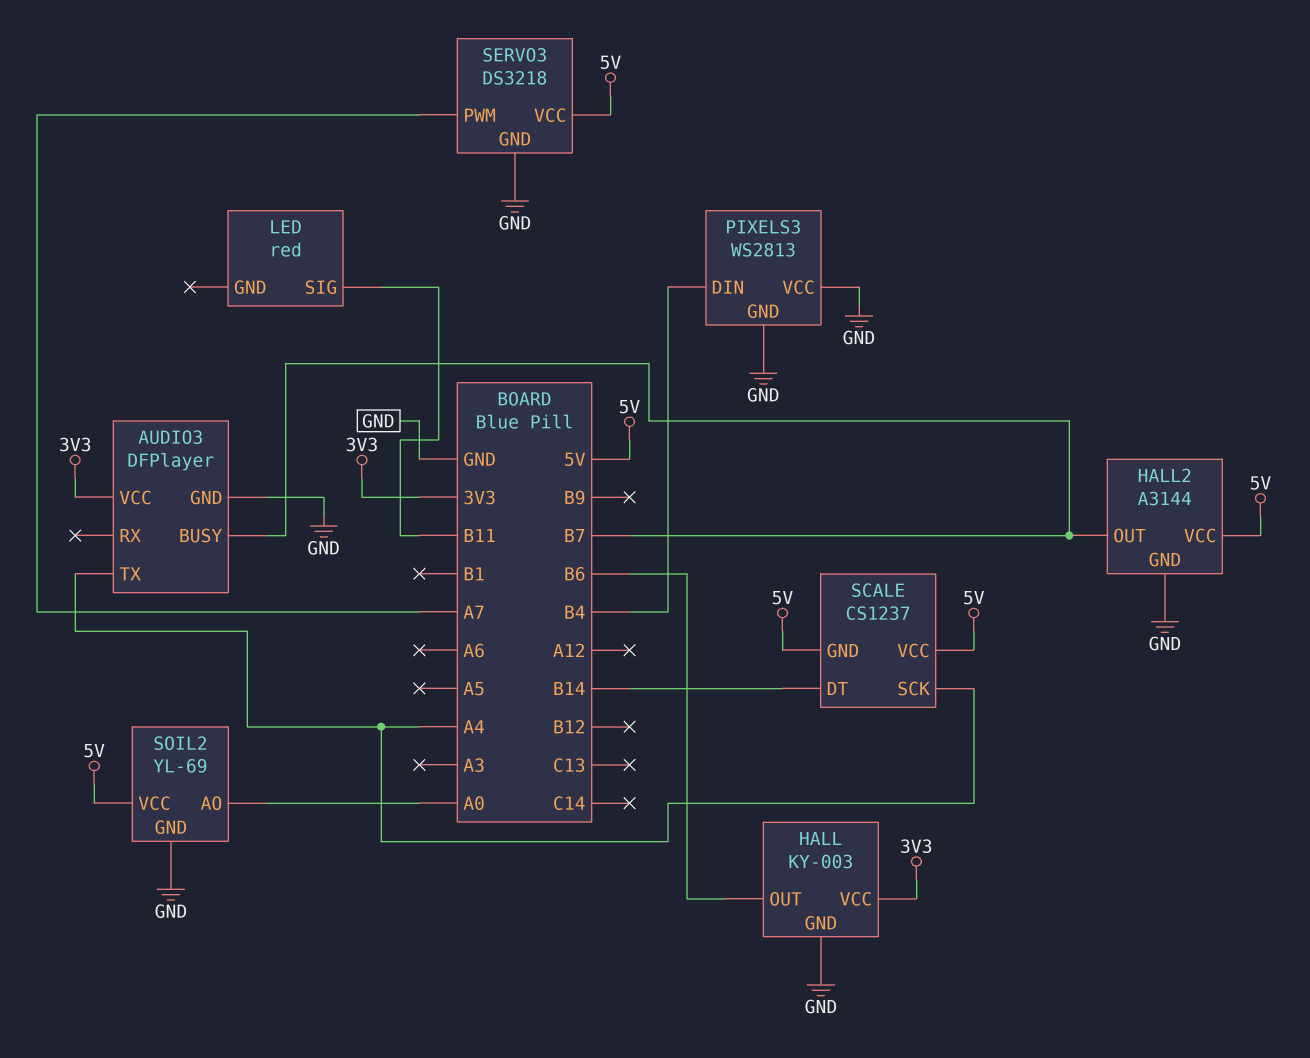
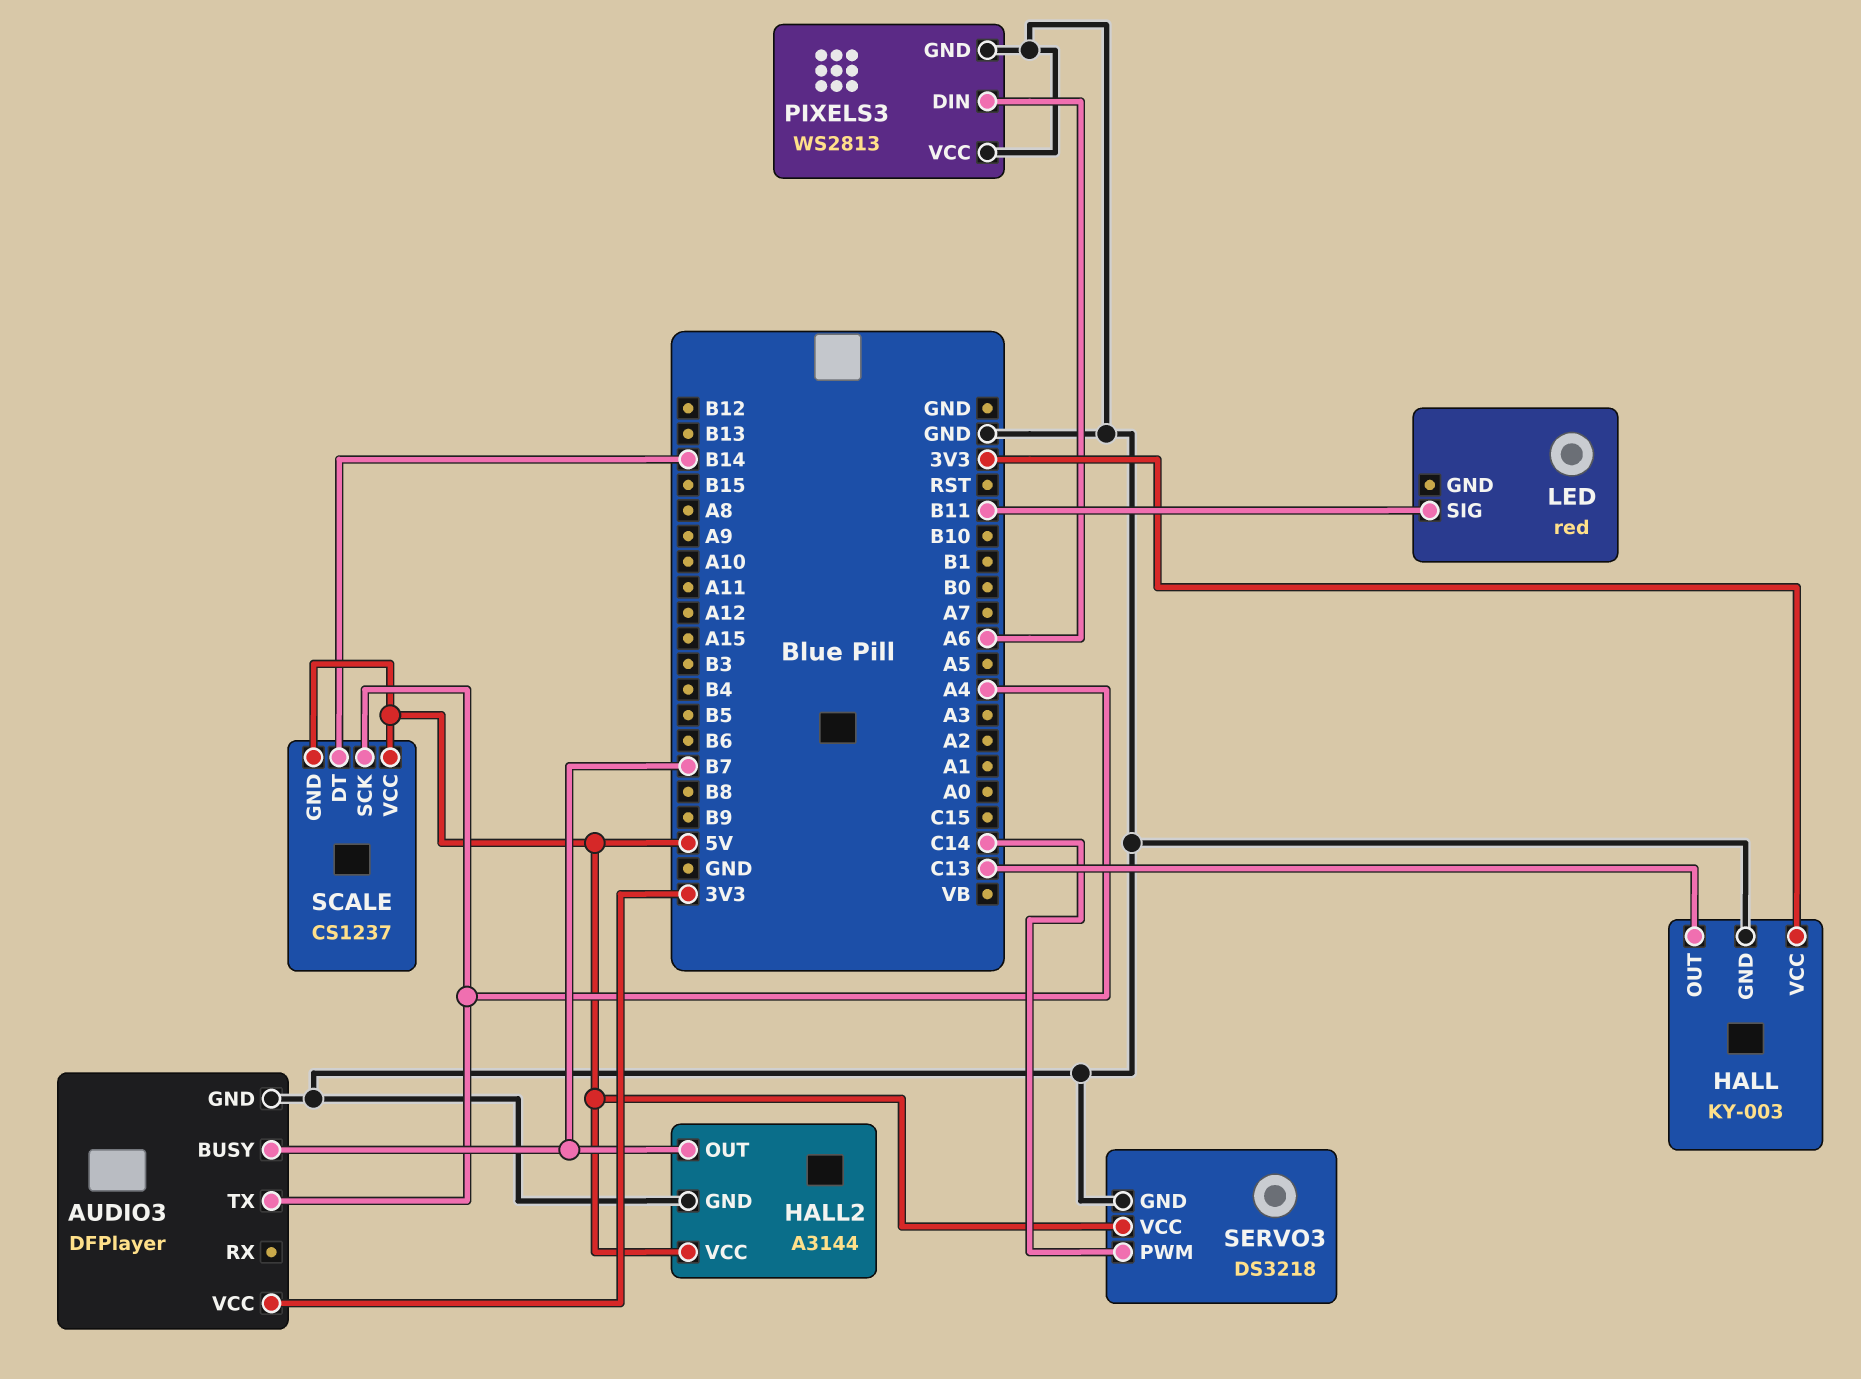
HALL pin OUT: B6 -> C13
PIXELS3 pin DIN: B4 -> A6
SERVO3 pin PWM: A7 -> C14
SOIL2: YL-69 -> none
SOIL2 pin AO: A0 -> none
SOIL2 pin GND: GND -> none
SOIL2 pin VCC: 5V -> none

